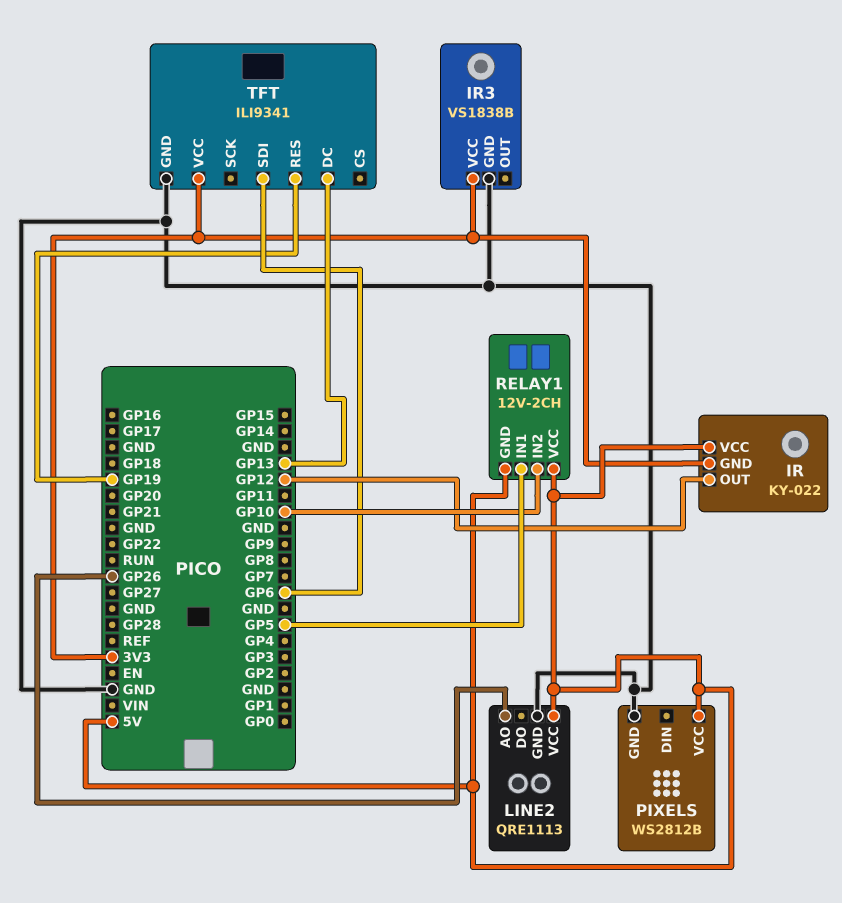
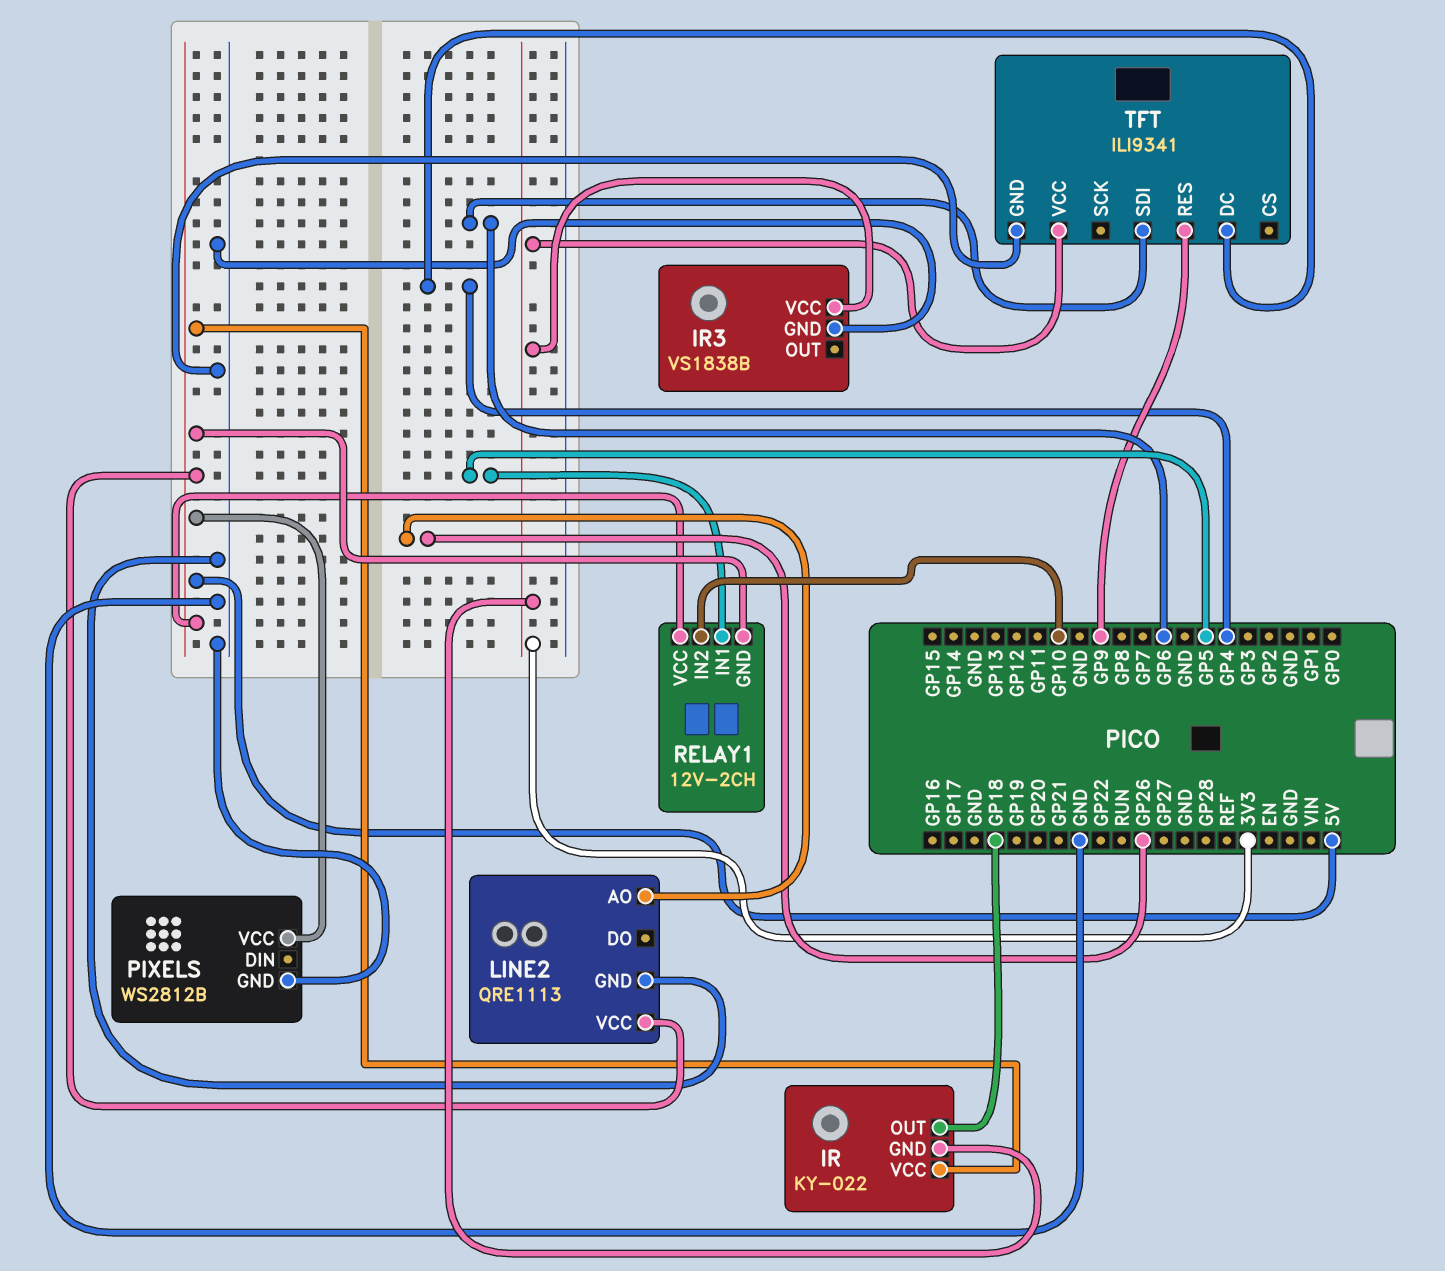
IR pin OUT: GP12 -> GP18
TFT pin DC: GP13 -> GP4
TFT pin RES: GP19 -> GP9

